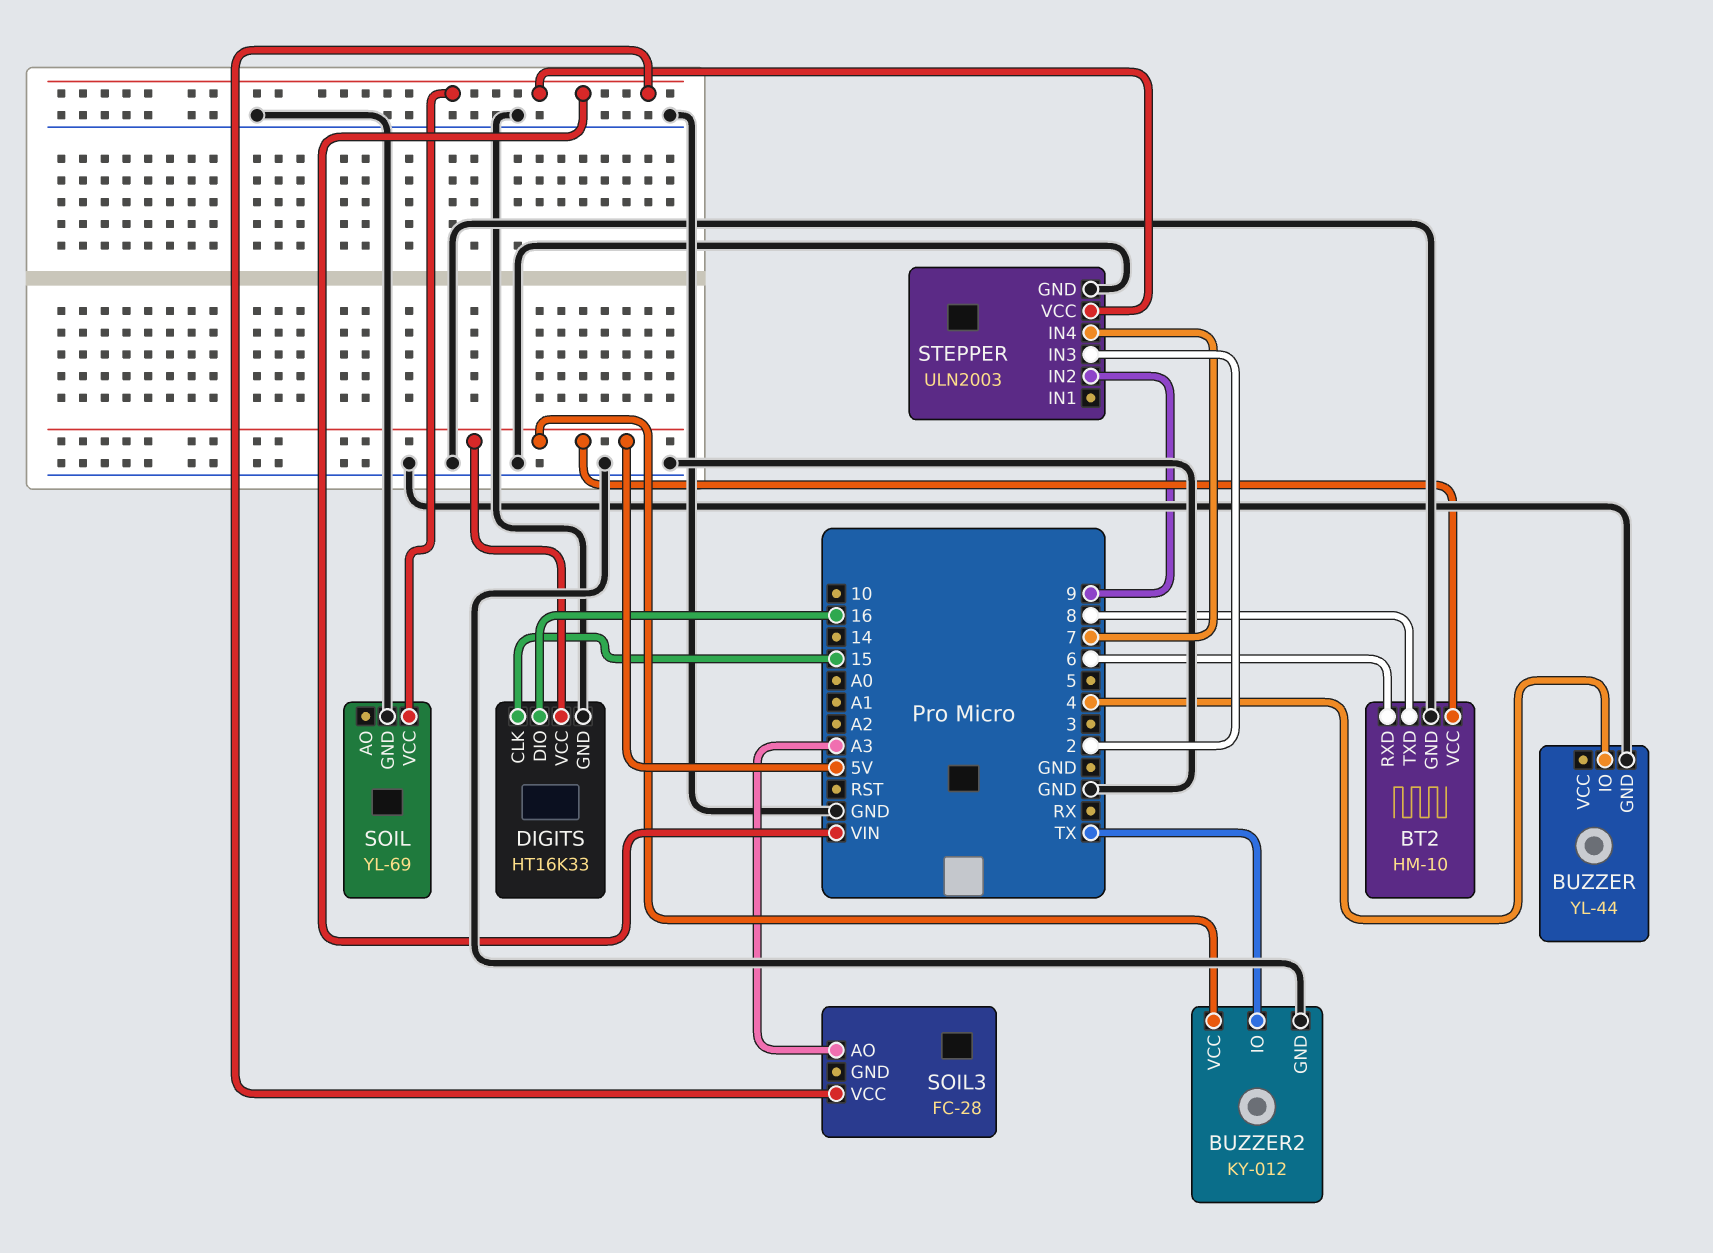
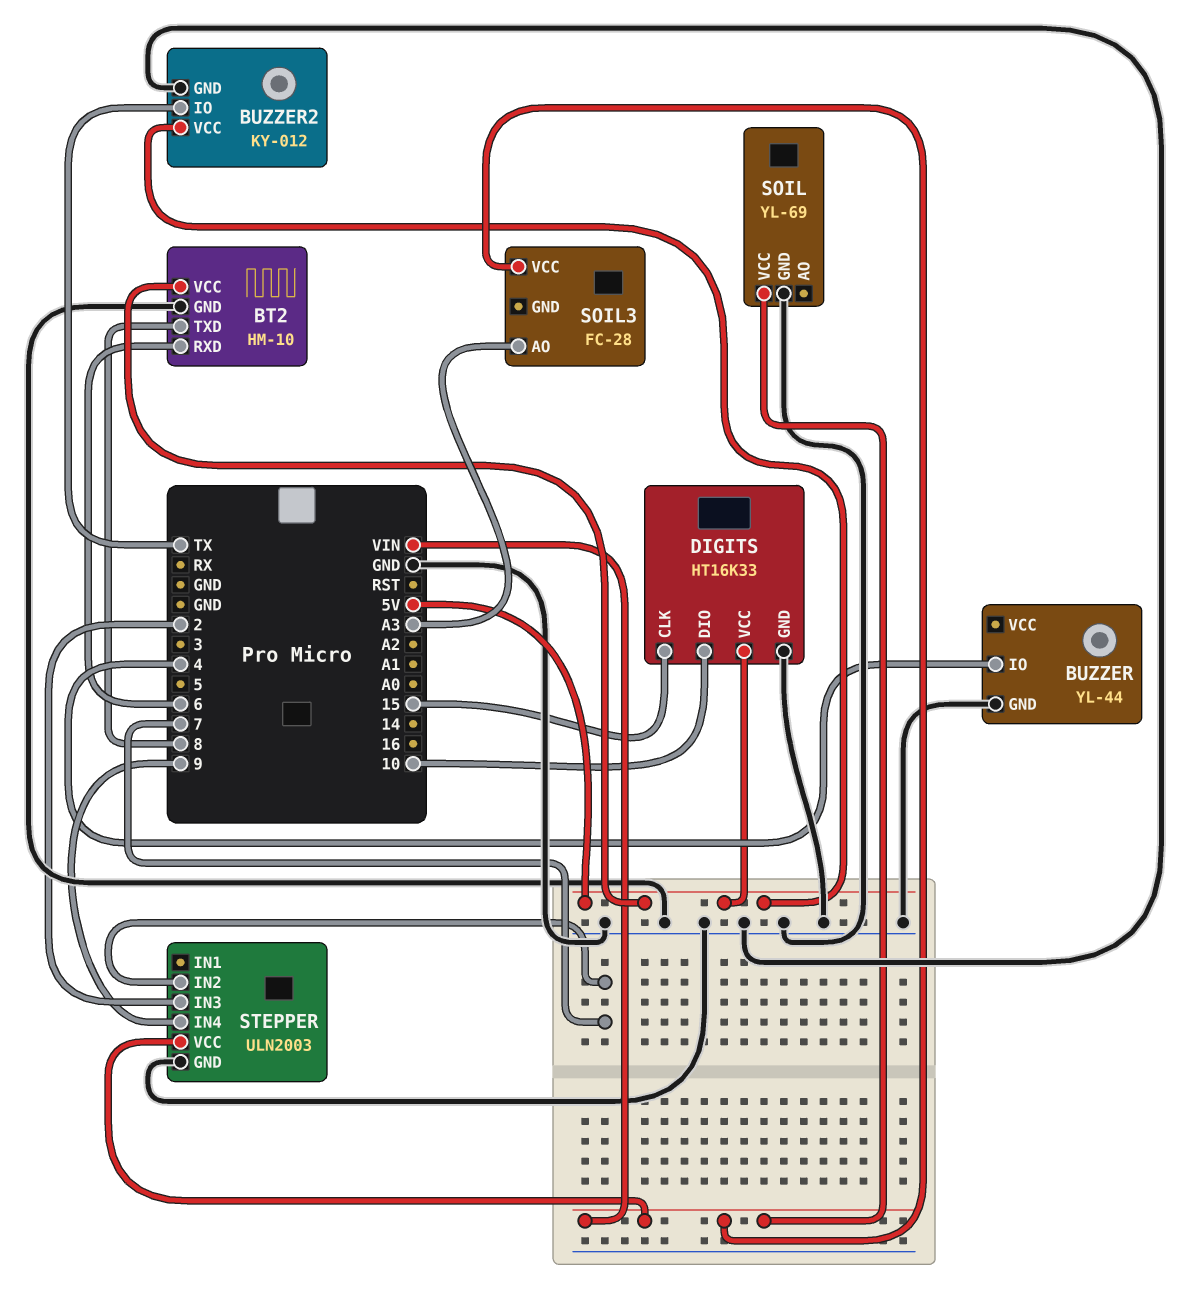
DIGITS pin DIO: 16 -> 10
STEPPER pin IN2: 9 -> 7
STEPPER pin IN4: 7 -> 9

